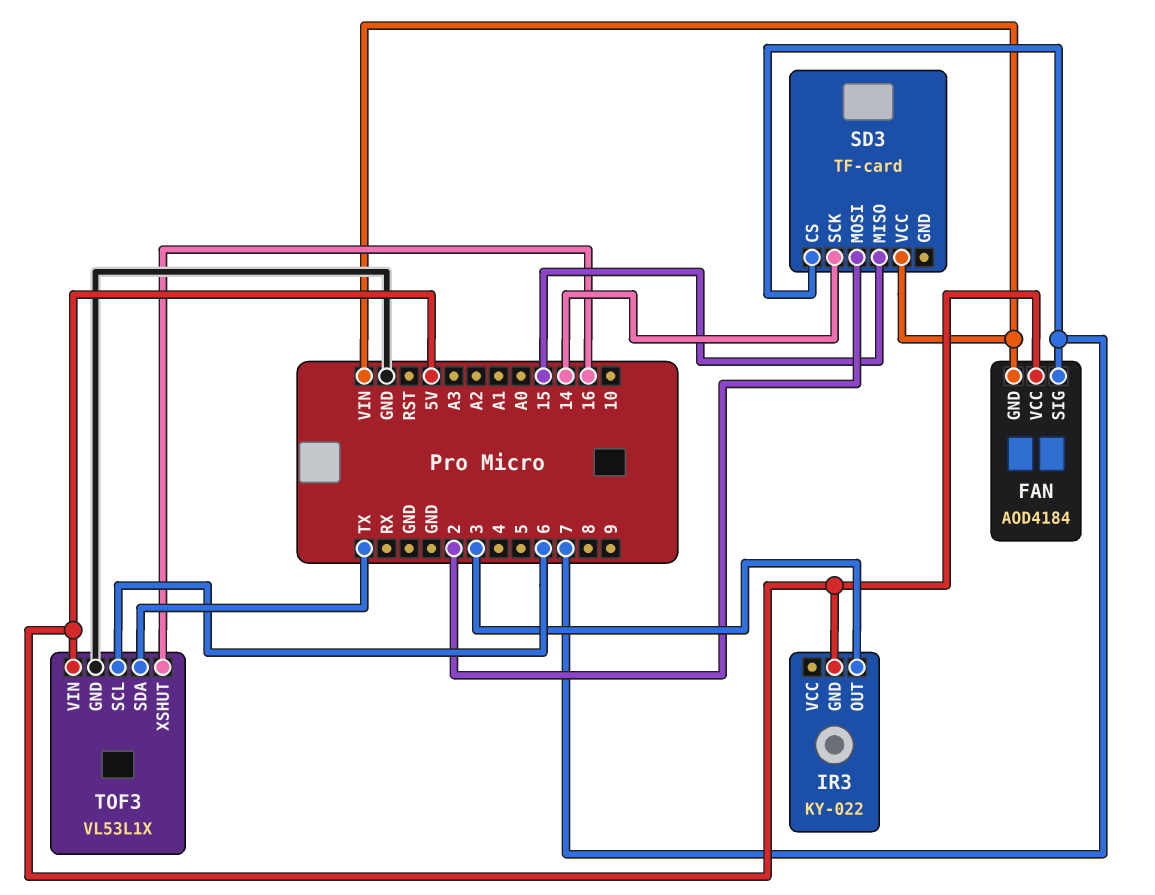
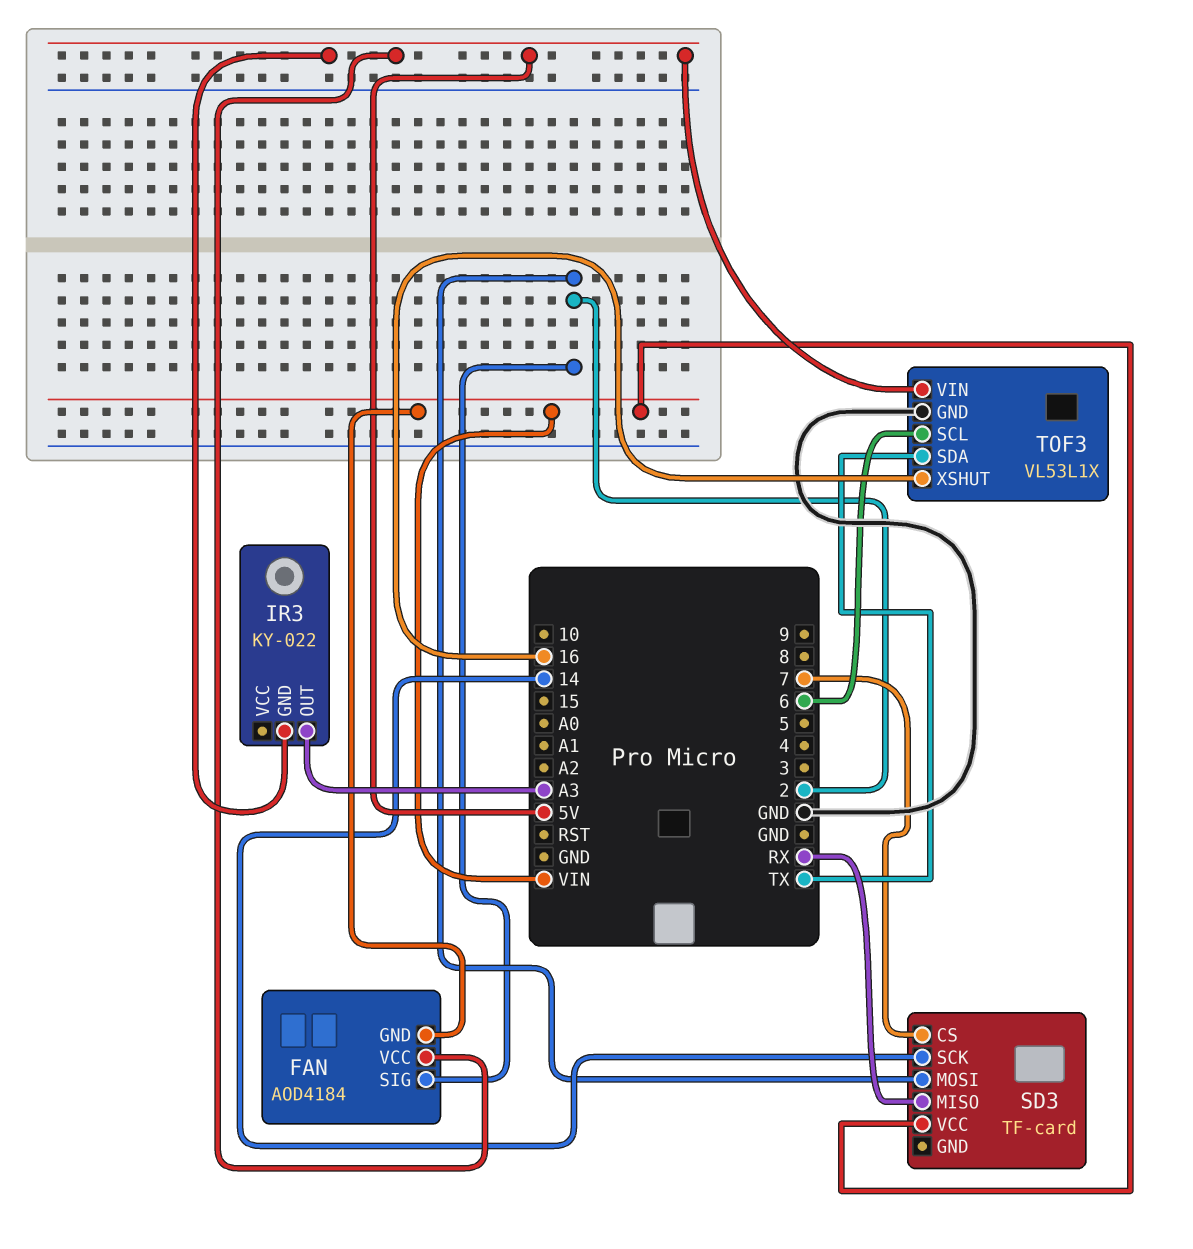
FAN pin SIG: 7 -> 2
IR3 pin OUT: 3 -> A3
SD3 pin MISO: 15 -> RX

